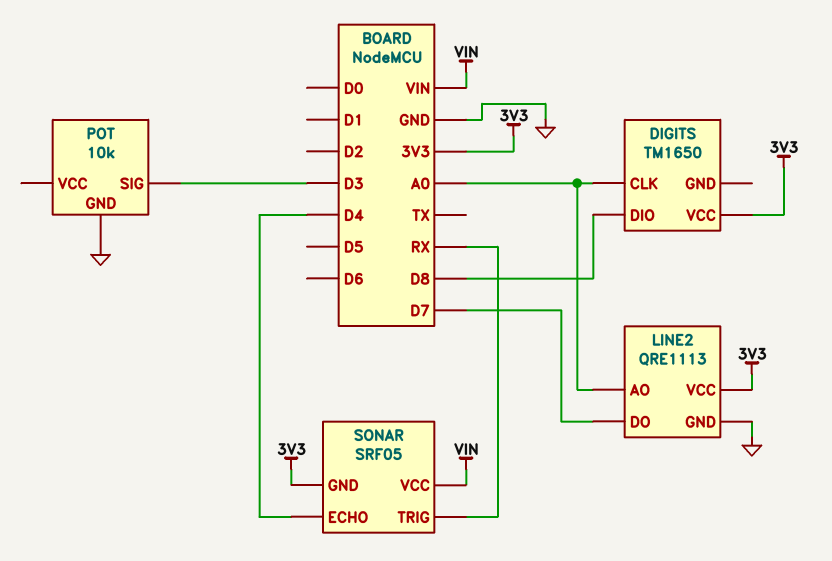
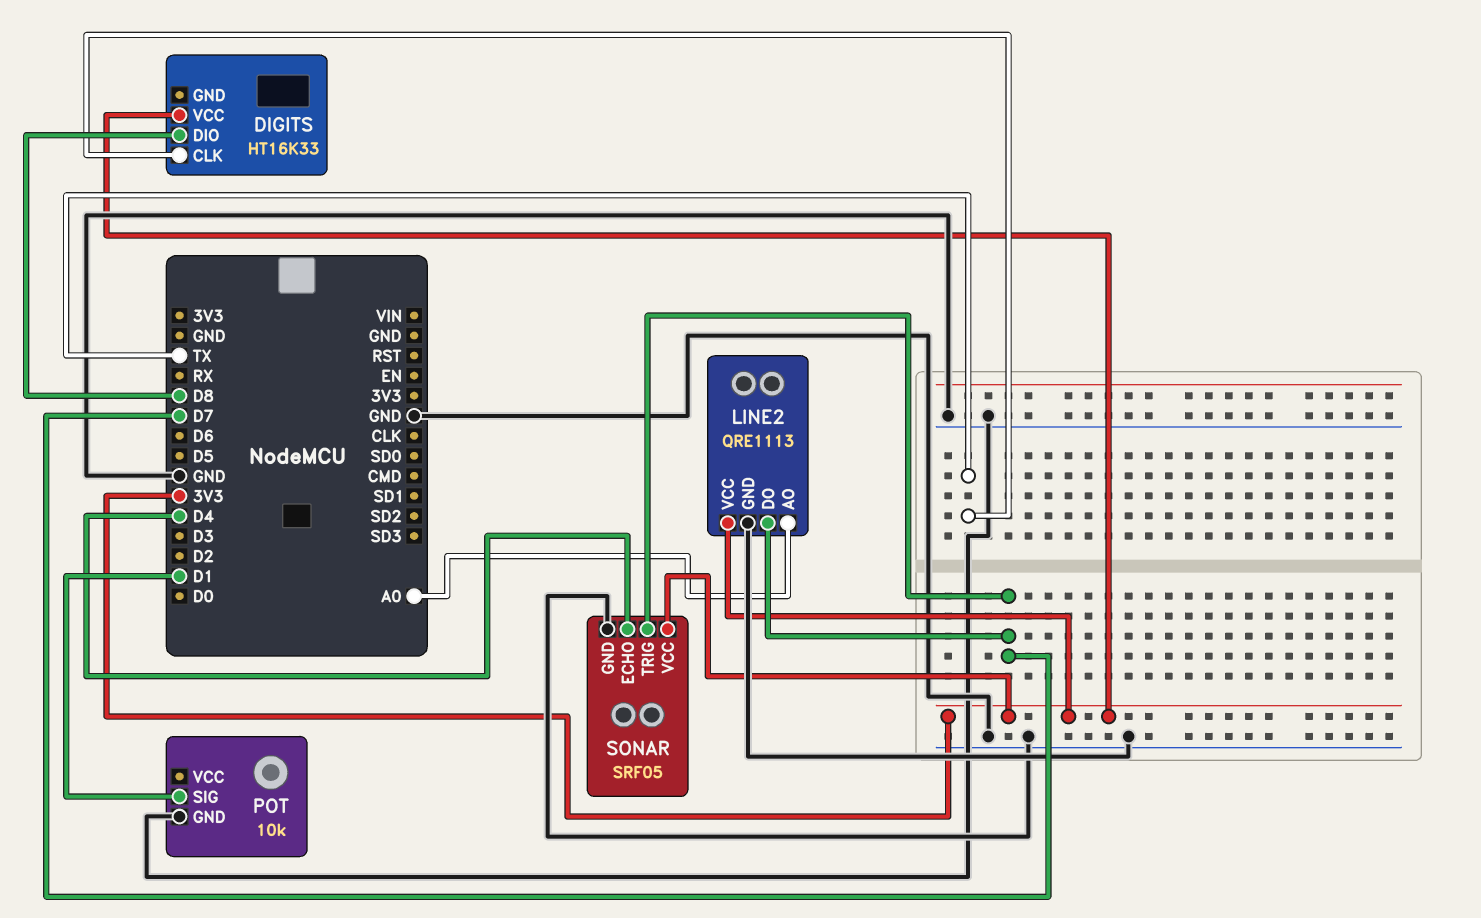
DIGITS: TM1650 -> HT16K33
DIGITS pin CLK: A0 -> TX
POT pin SIG: D3 -> D1
SONAR pin GND: 3V3 -> GND
SONAR pin TRIG: RX -> D7
SONAR pin VCC: VIN -> 3V3

